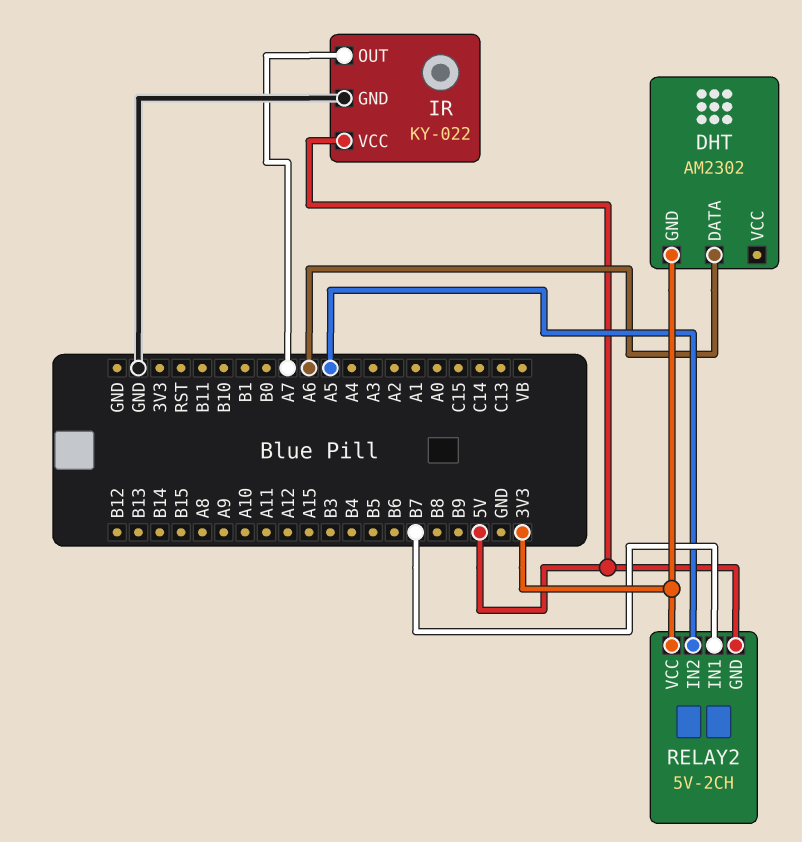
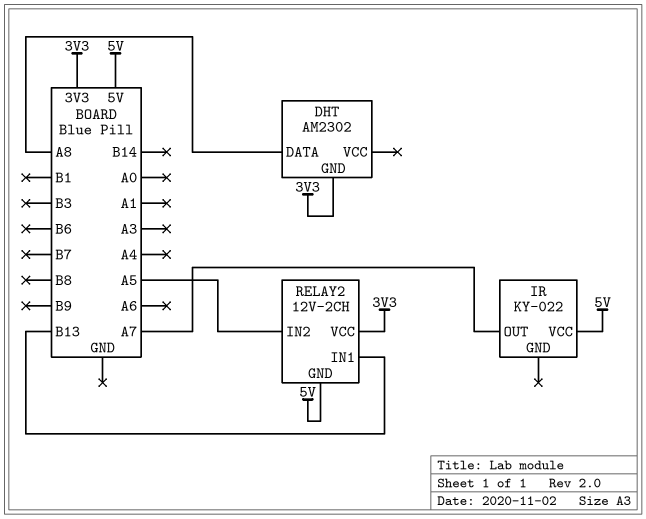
DHT pin DATA: A6 -> A8
IR pin GND: GND -> none
RELAY2: 5V-2CH -> 12V-2CH
RELAY2 pin IN1: B7 -> B13

